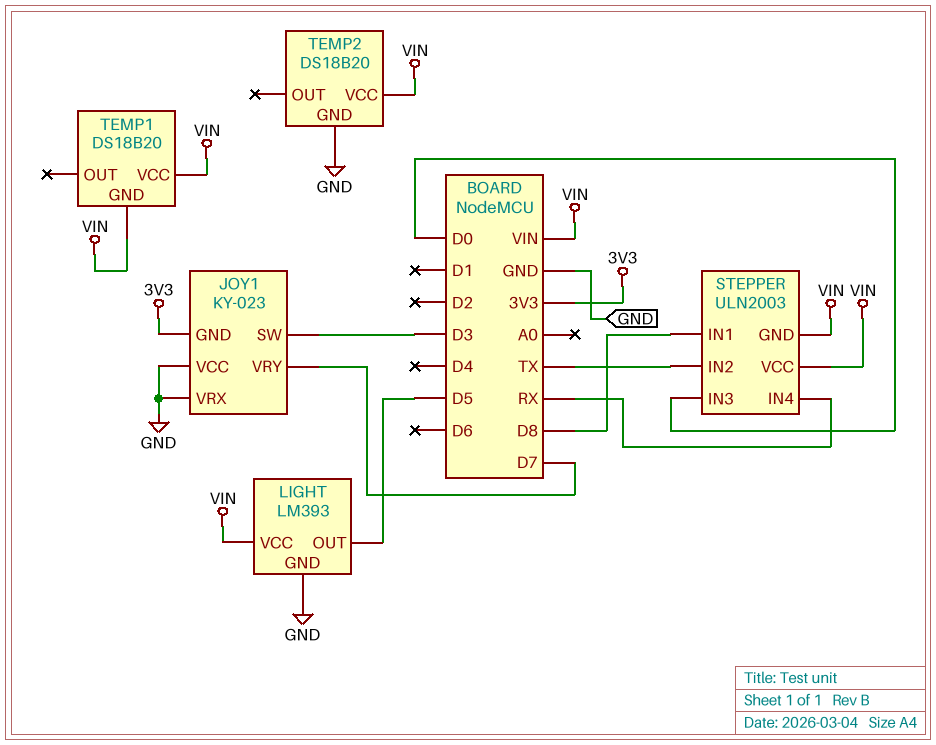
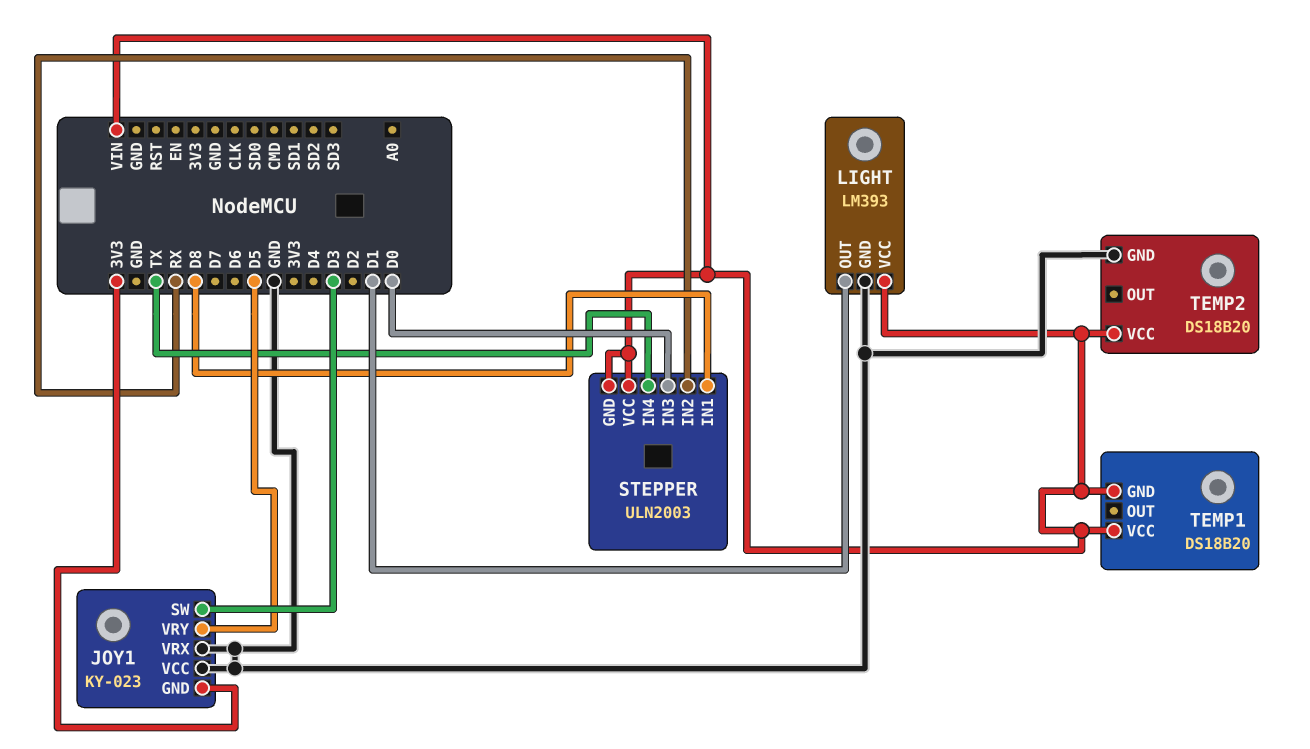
JOY1 pin VRY: D7 -> D5
LIGHT pin OUT: D5 -> D1
STEPPER pin IN2: TX -> RX
STEPPER pin IN4: RX -> TX

